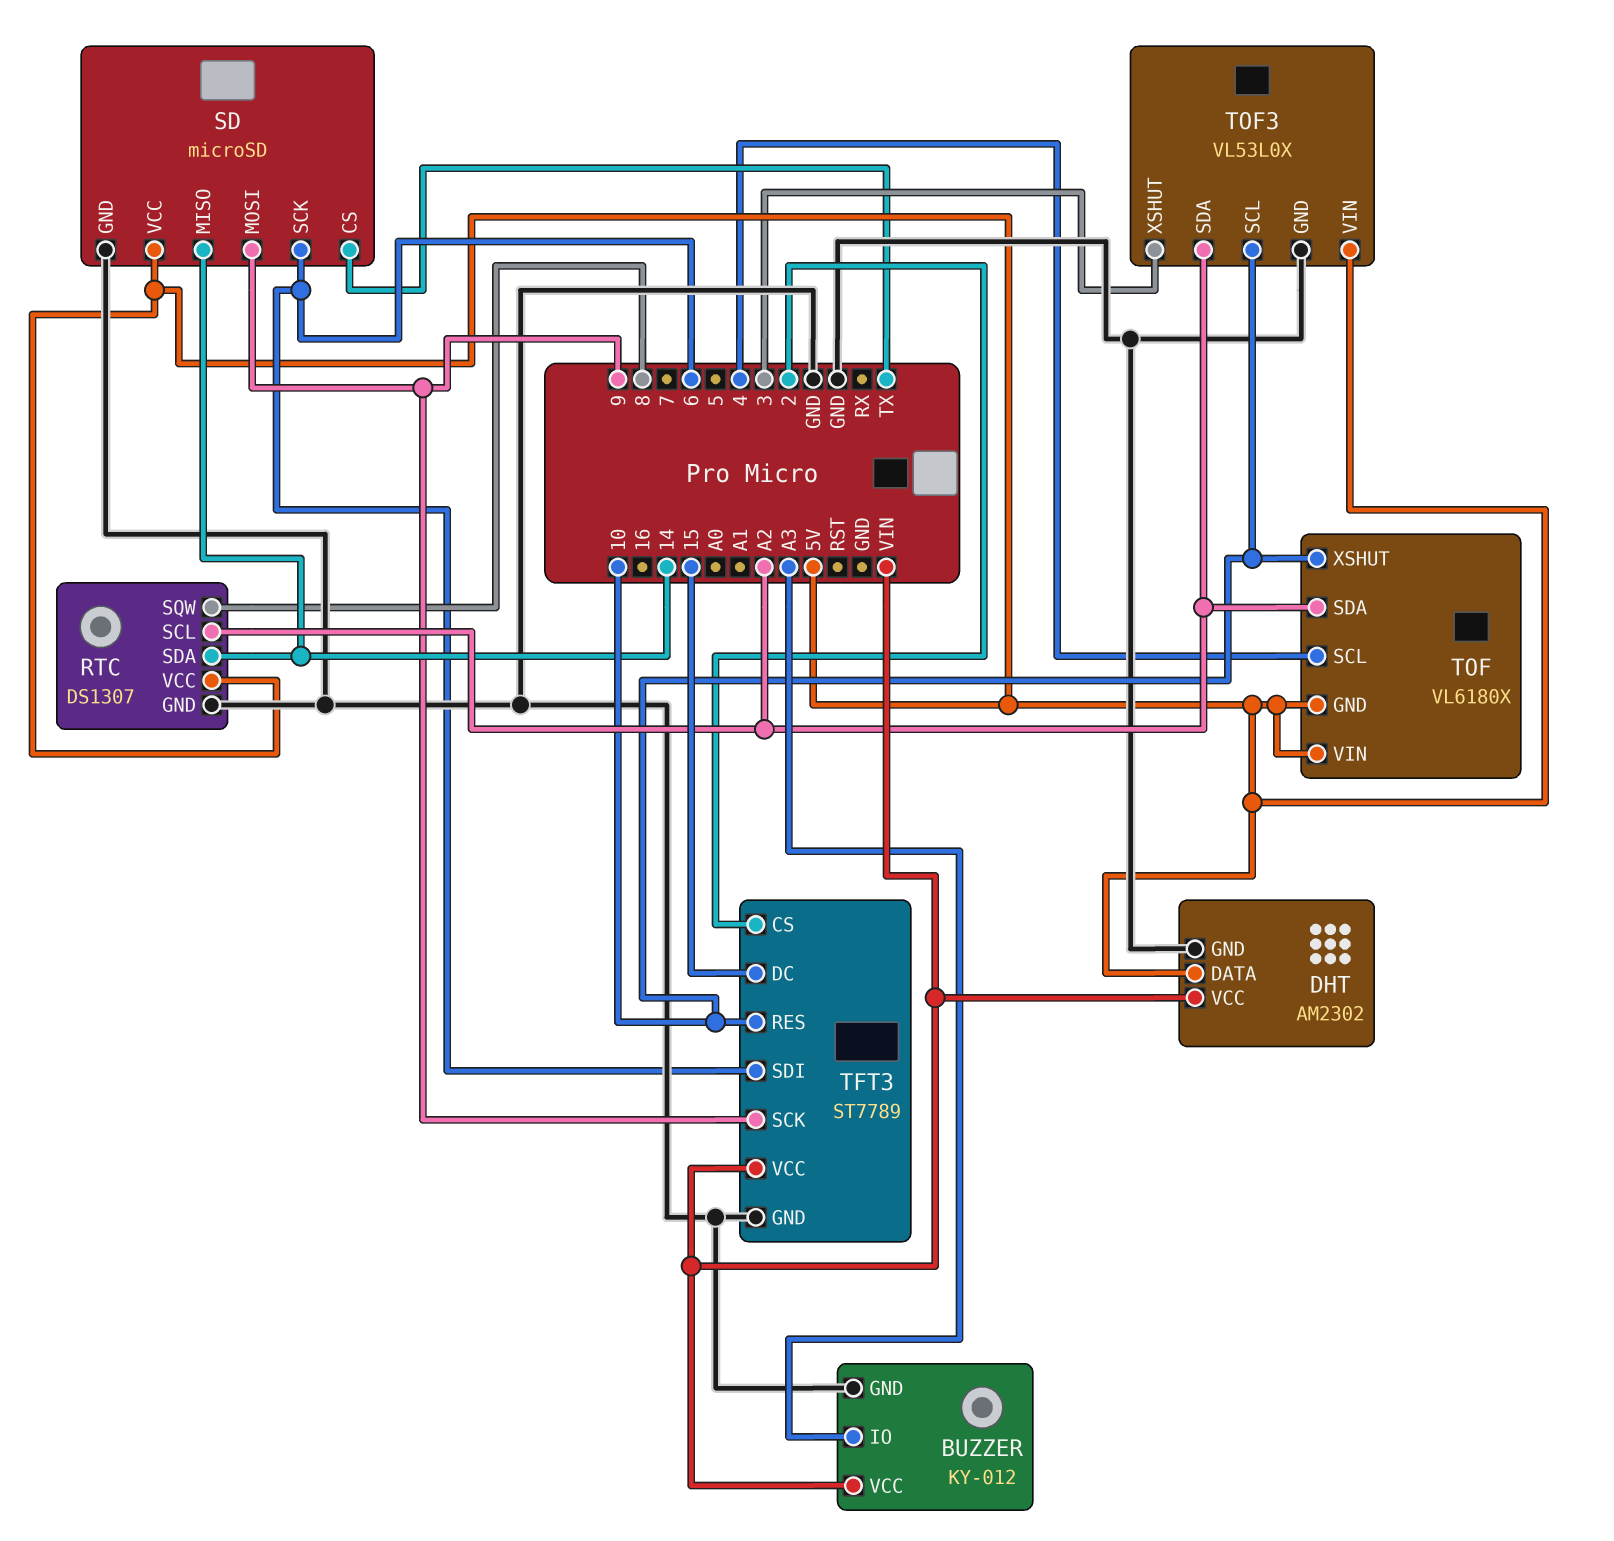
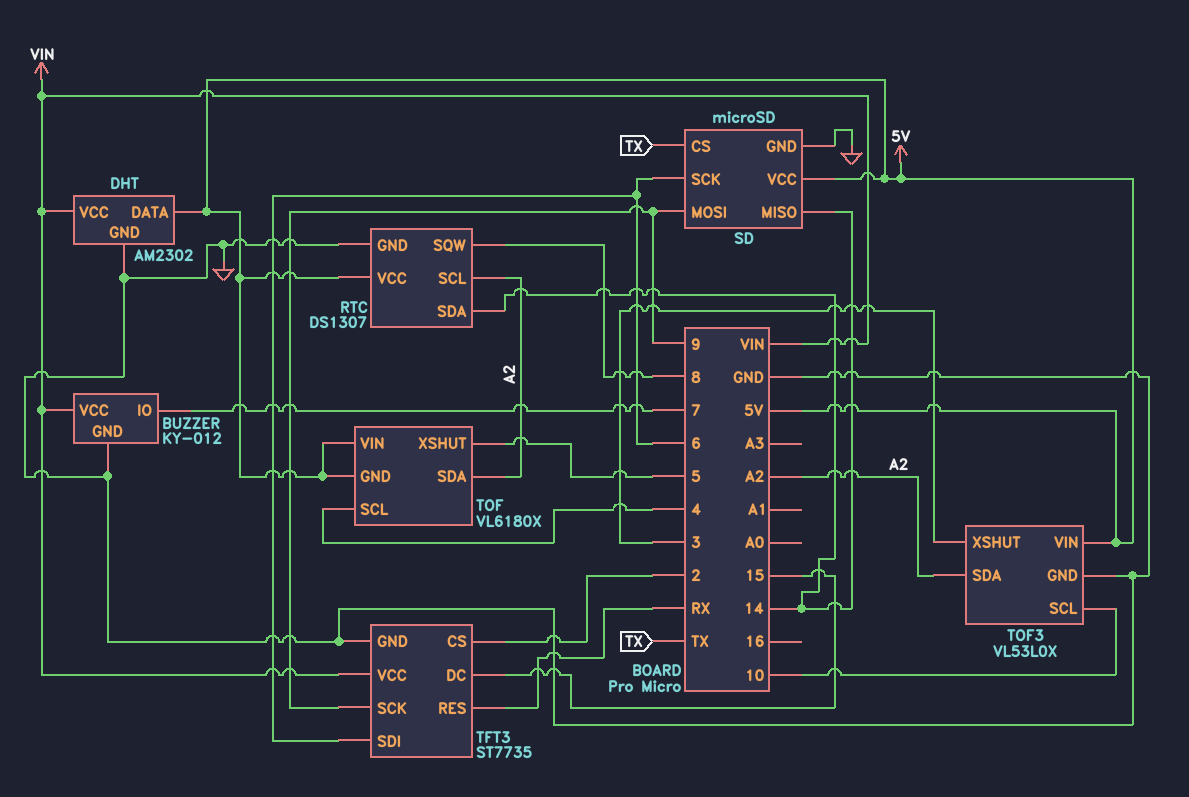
BUZZER pin IO: A3 -> 7
TFT3: ST7789 -> ST7735
TFT3 pin RES: 10 -> RX
TOF pin XSHUT: 10 -> 5

